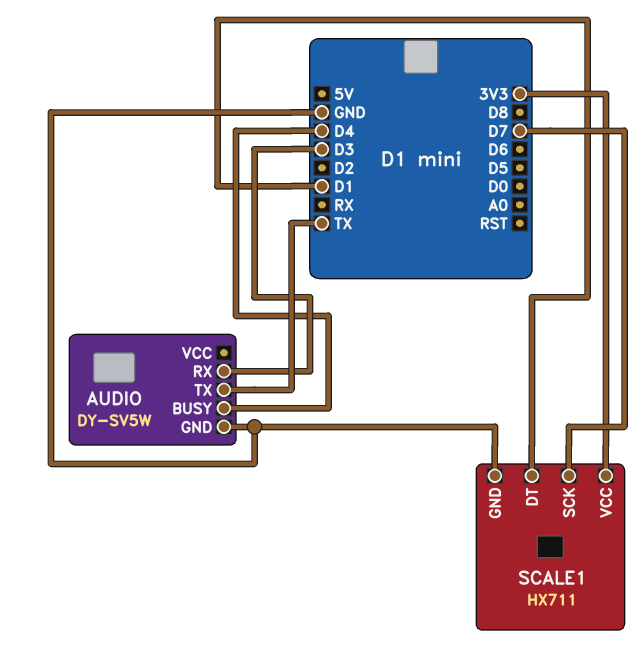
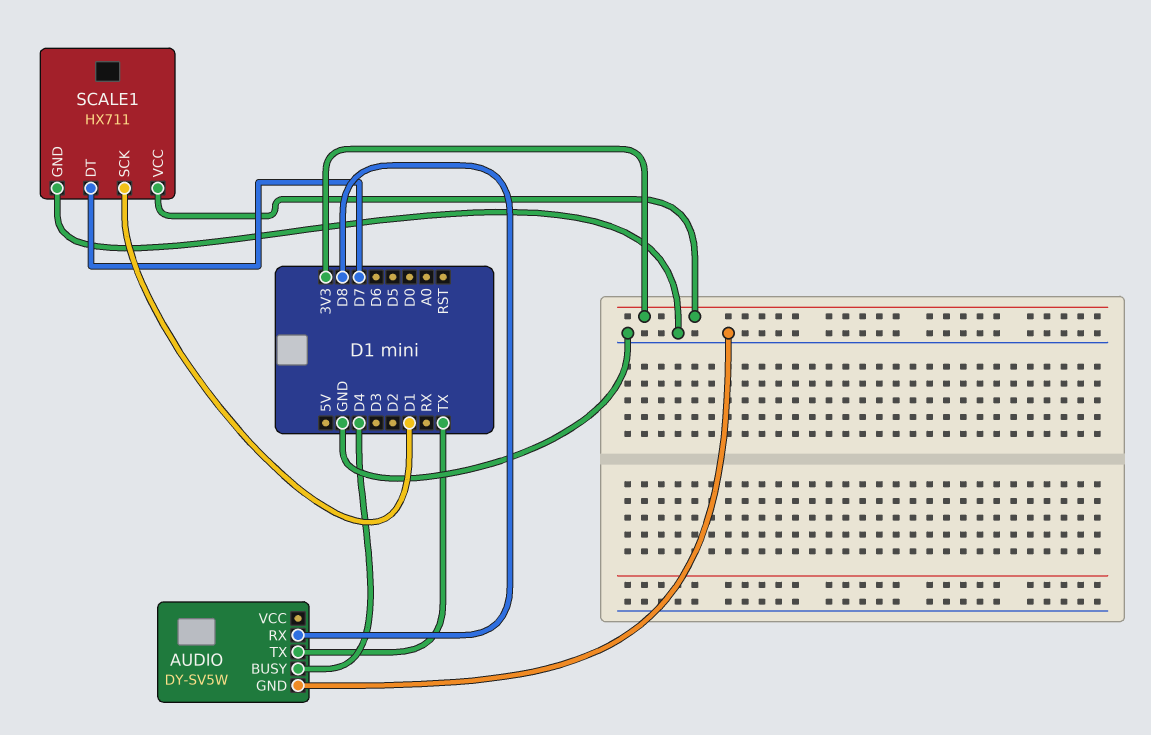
AUDIO pin RX: D3 -> D8
SCALE1 pin DT: D1 -> D7
SCALE1 pin SCK: D7 -> D1

